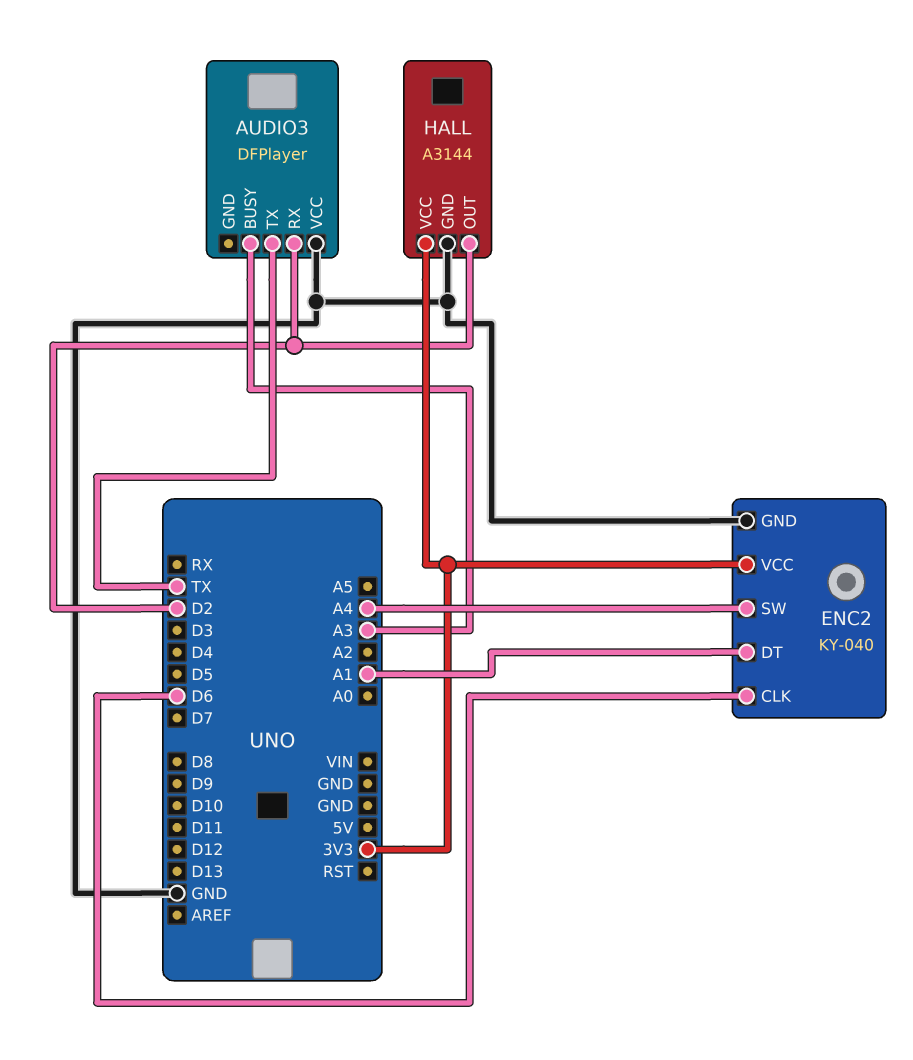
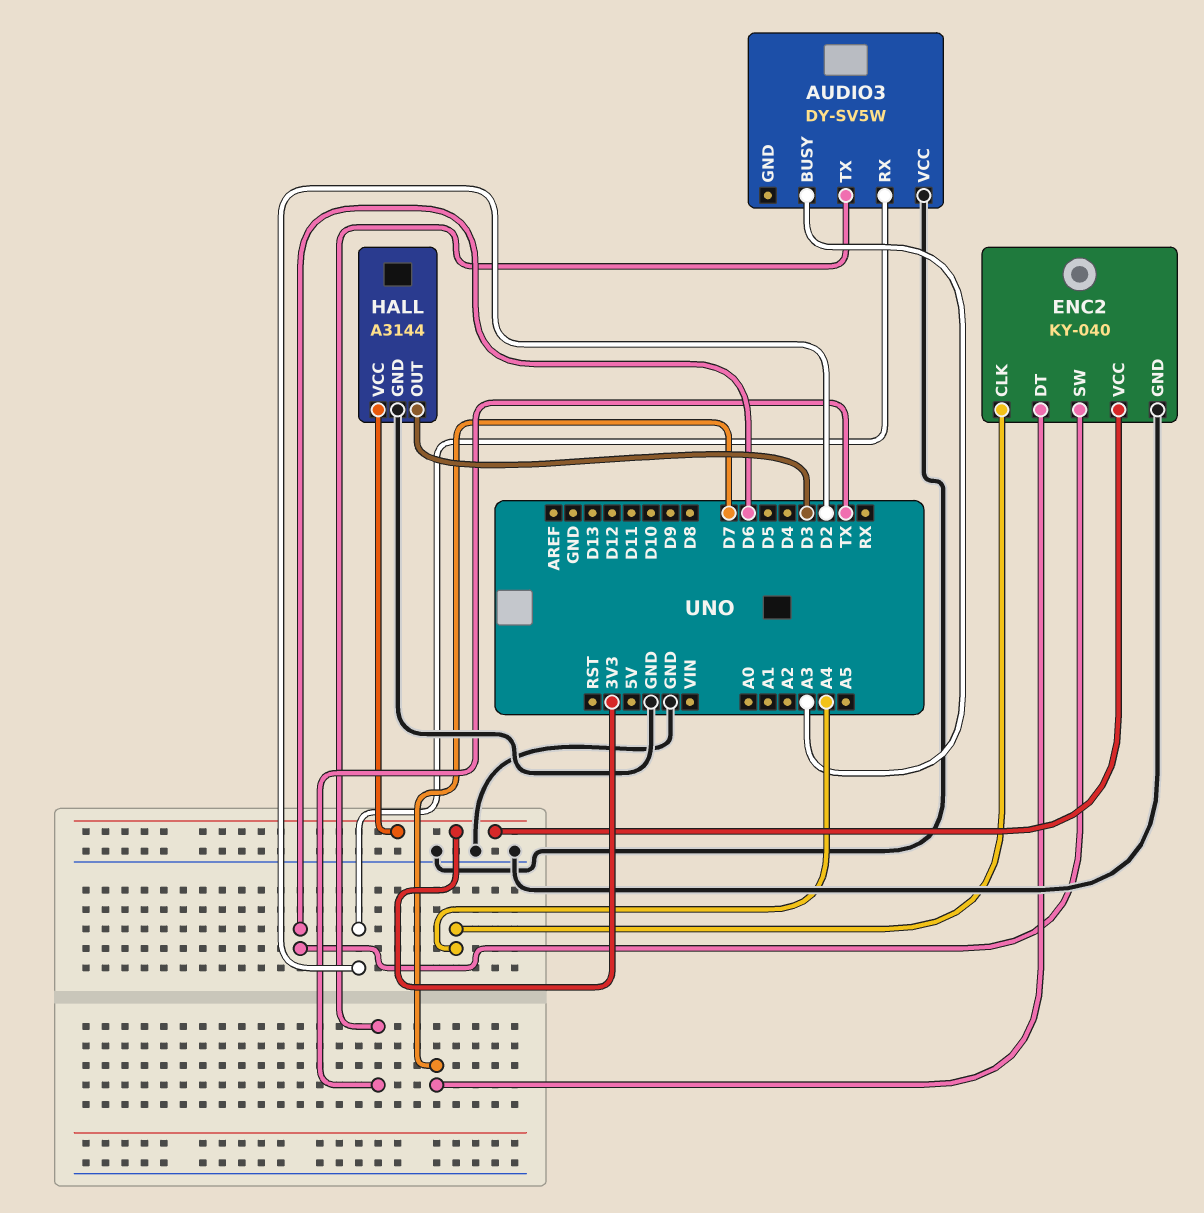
AUDIO3: DFPlayer -> DY-SV5W
ENC2 pin CLK: D6 -> A4
ENC2 pin DT: A1 -> D7
ENC2 pin SW: A4 -> D6
HALL pin OUT: D2 -> D3

